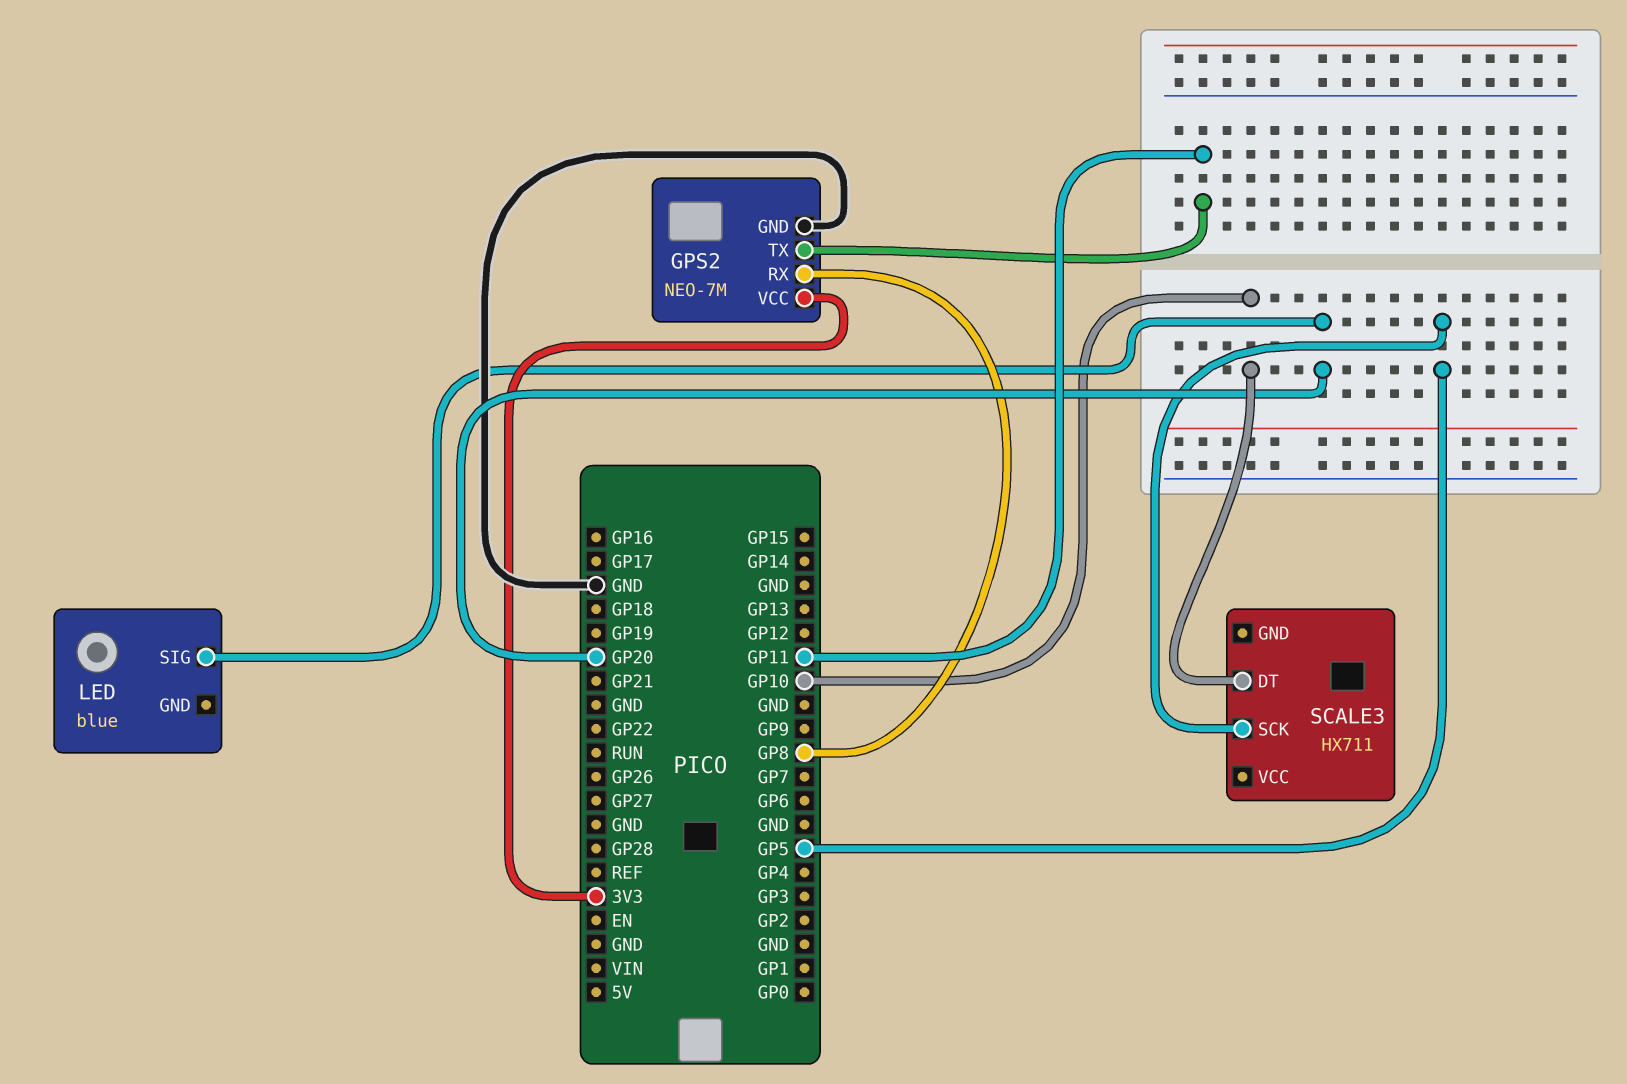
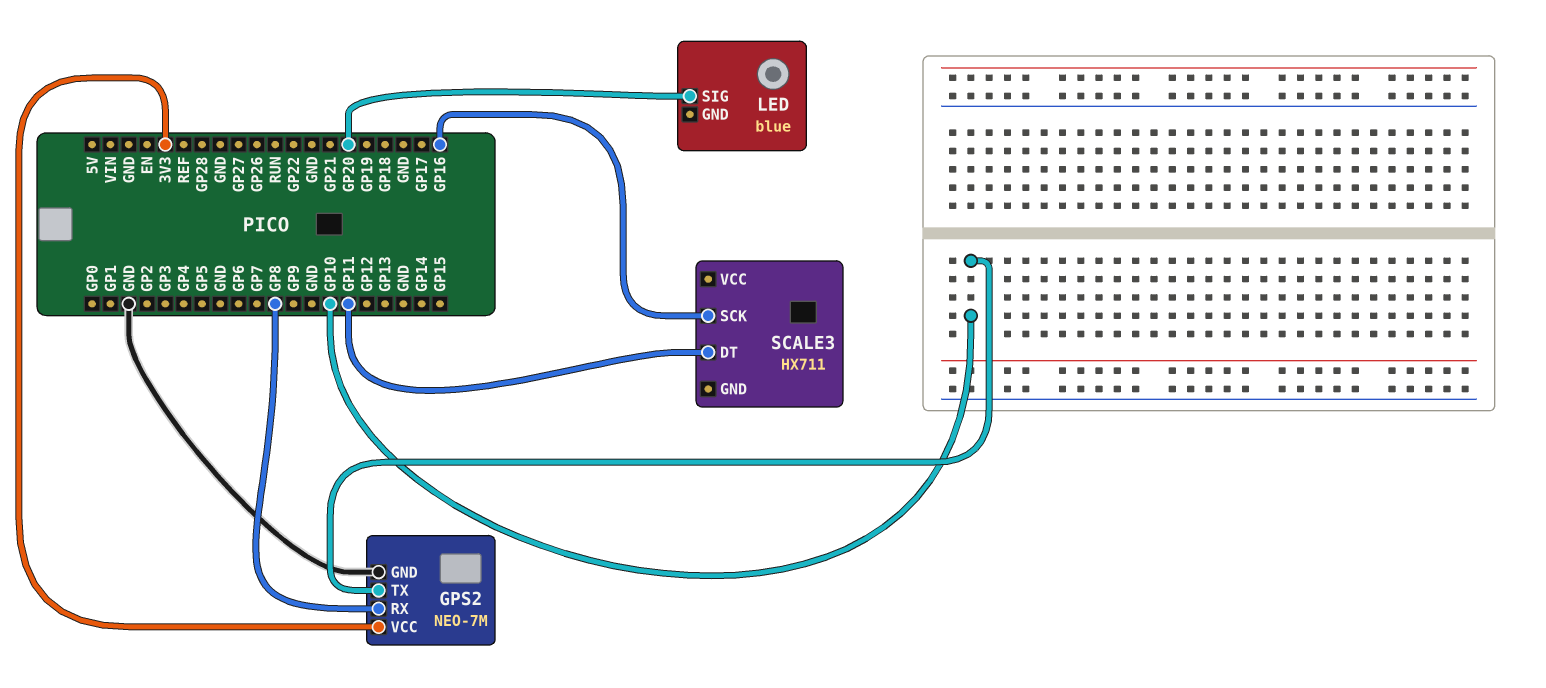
GPS2 pin TX: GP11 -> GP10
SCALE3 pin DT: GP10 -> GP11
SCALE3 pin SCK: GP5 -> GP16

